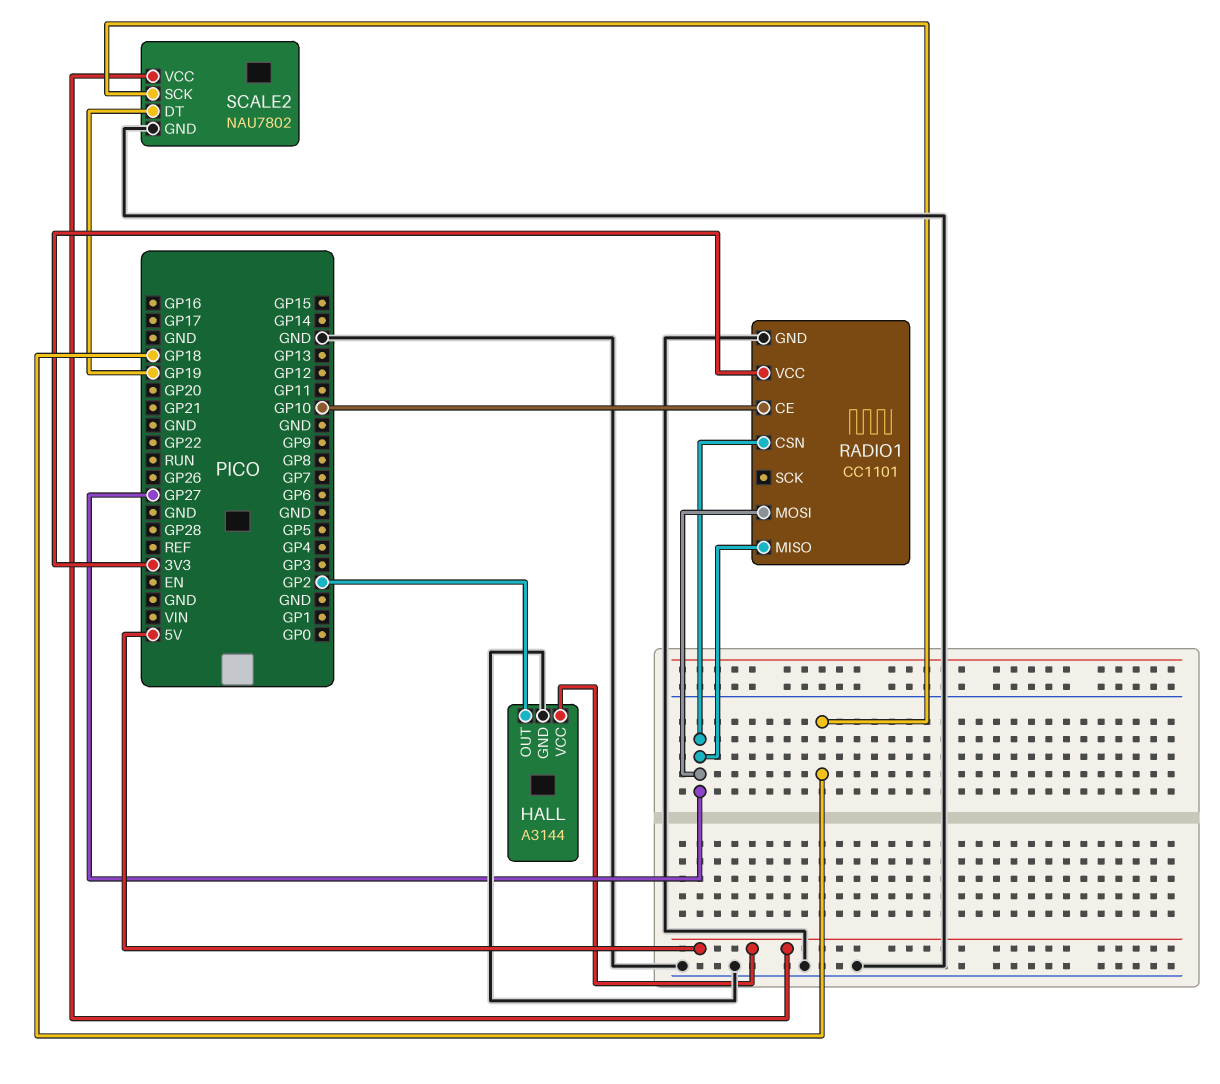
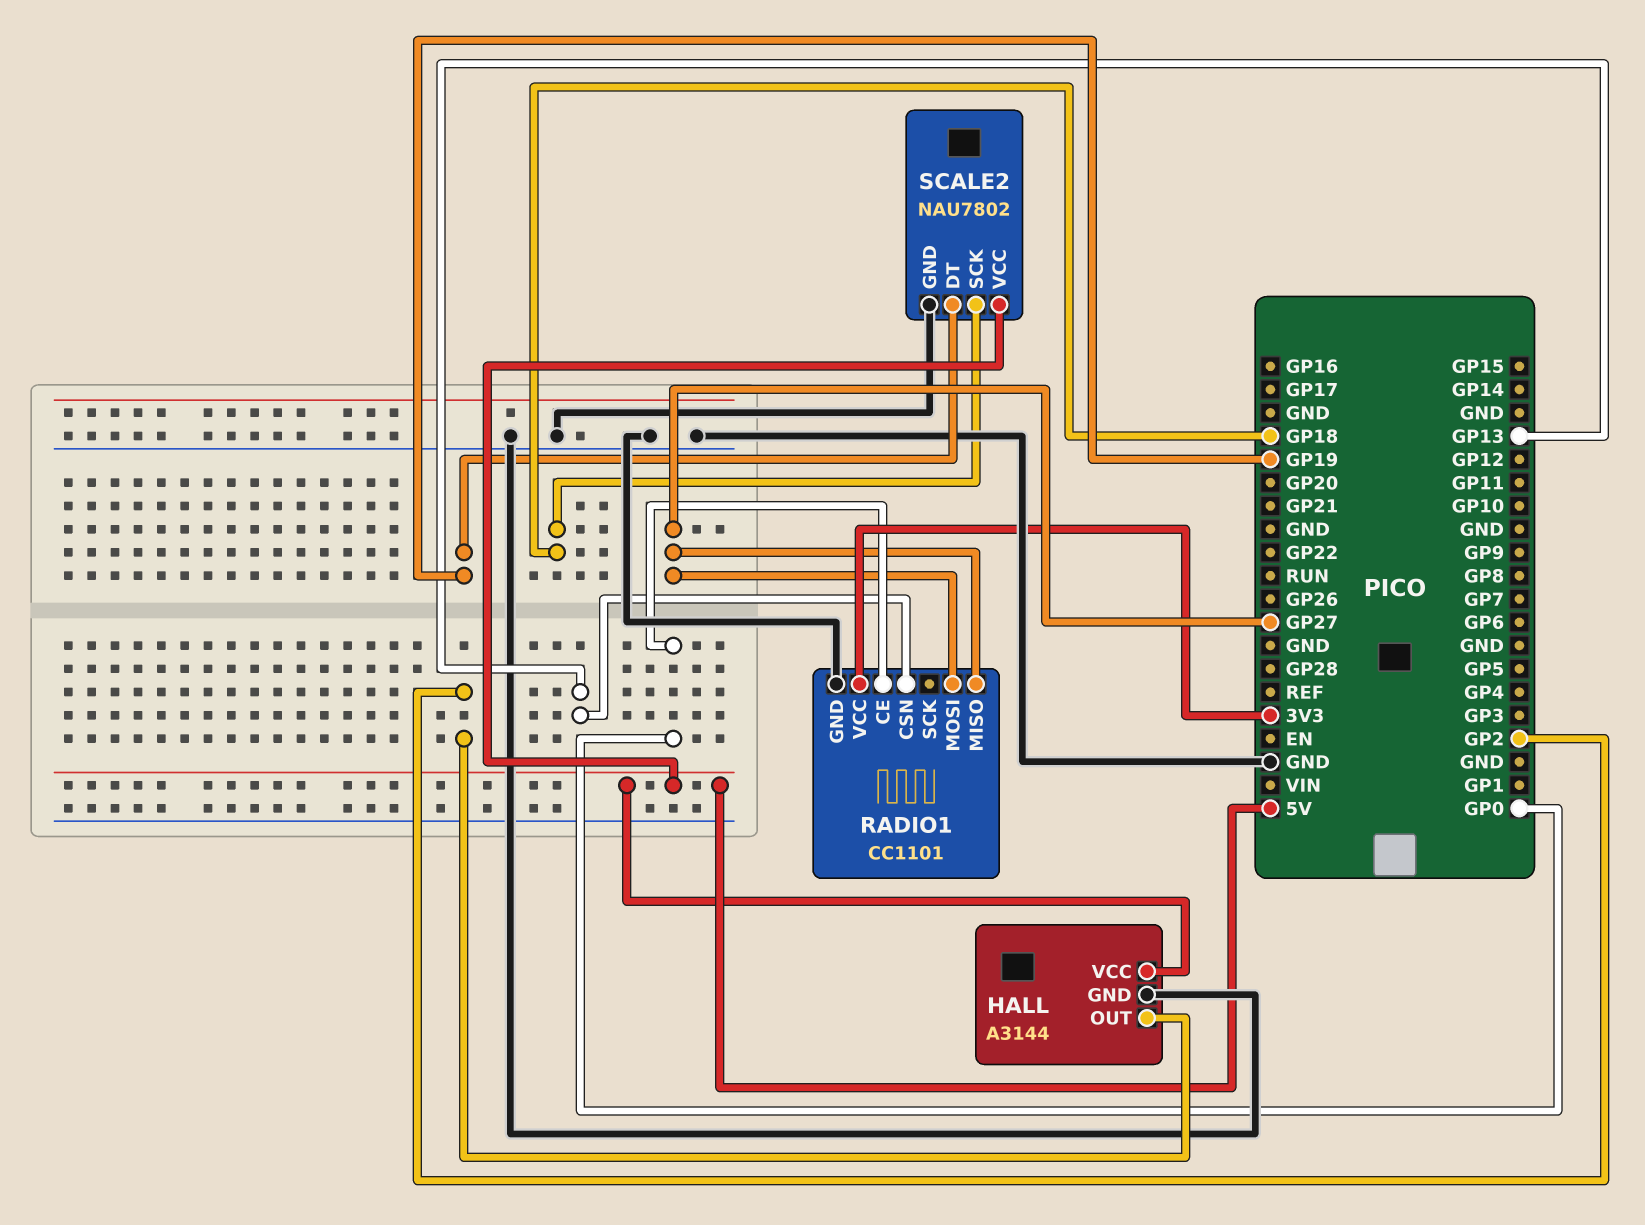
RADIO1 pin CE: GP10 -> GP0
RADIO1 pin CSN: GP27 -> GP13

